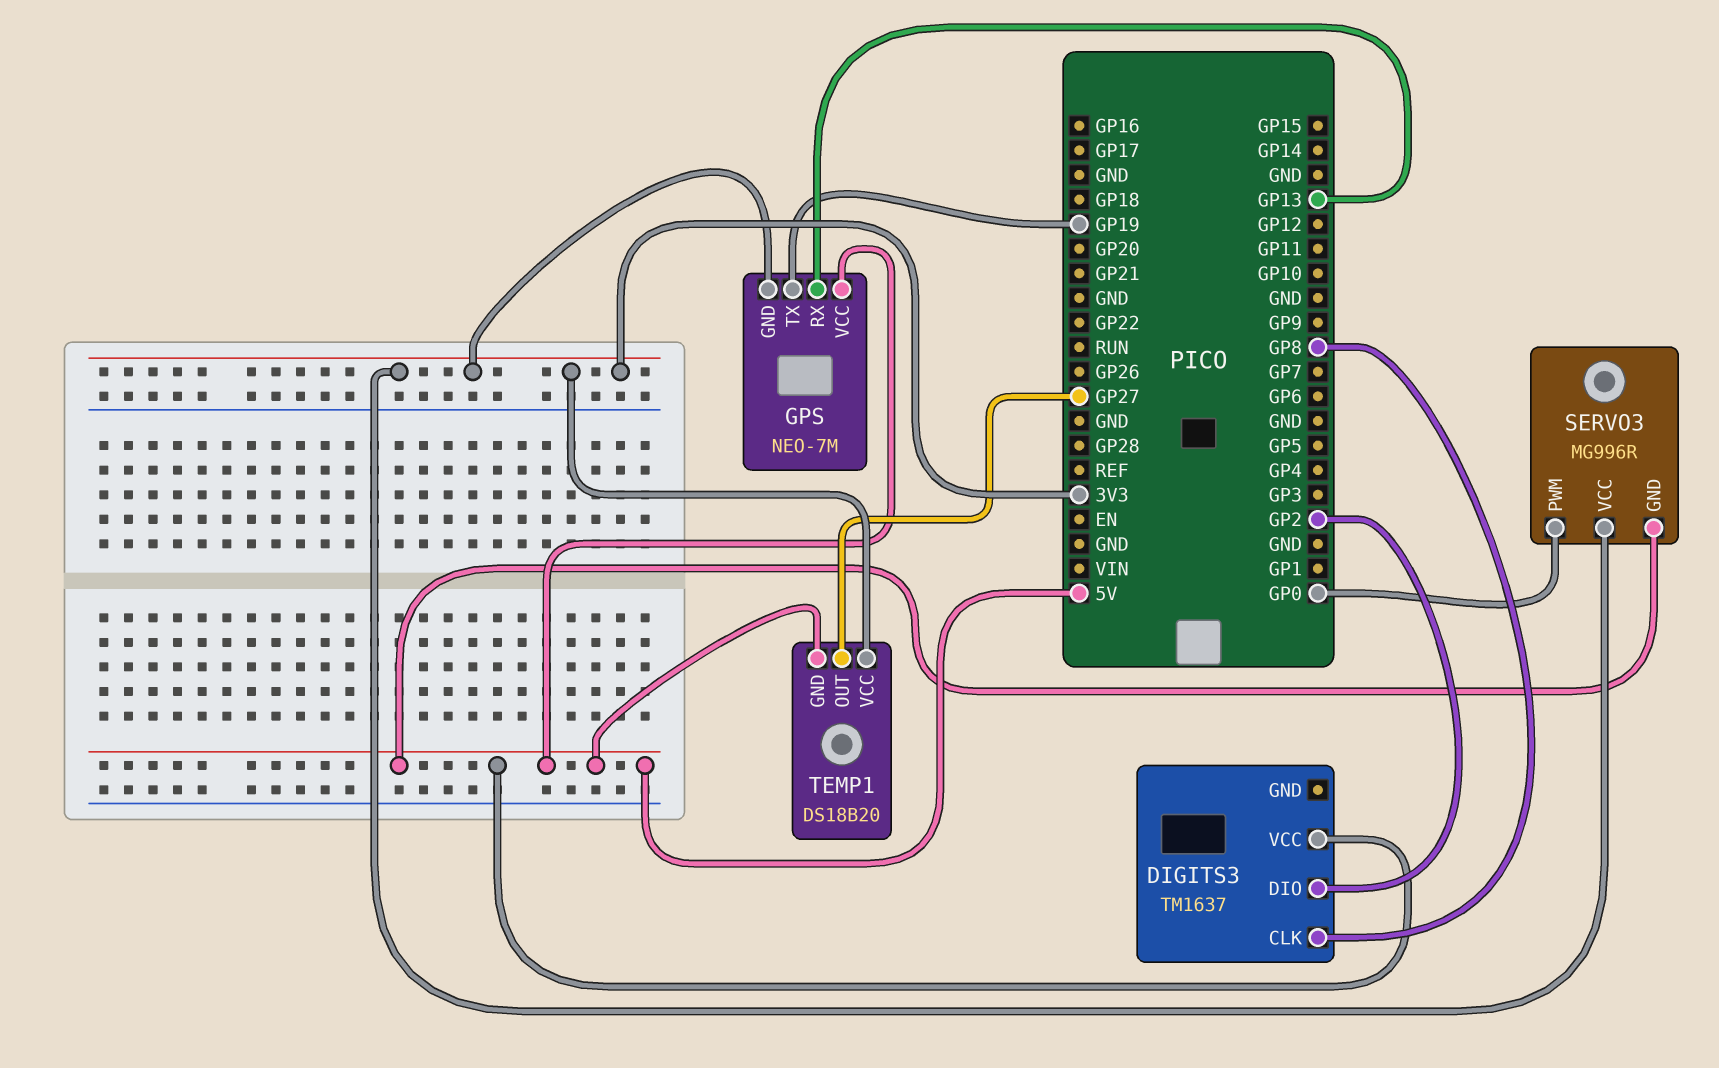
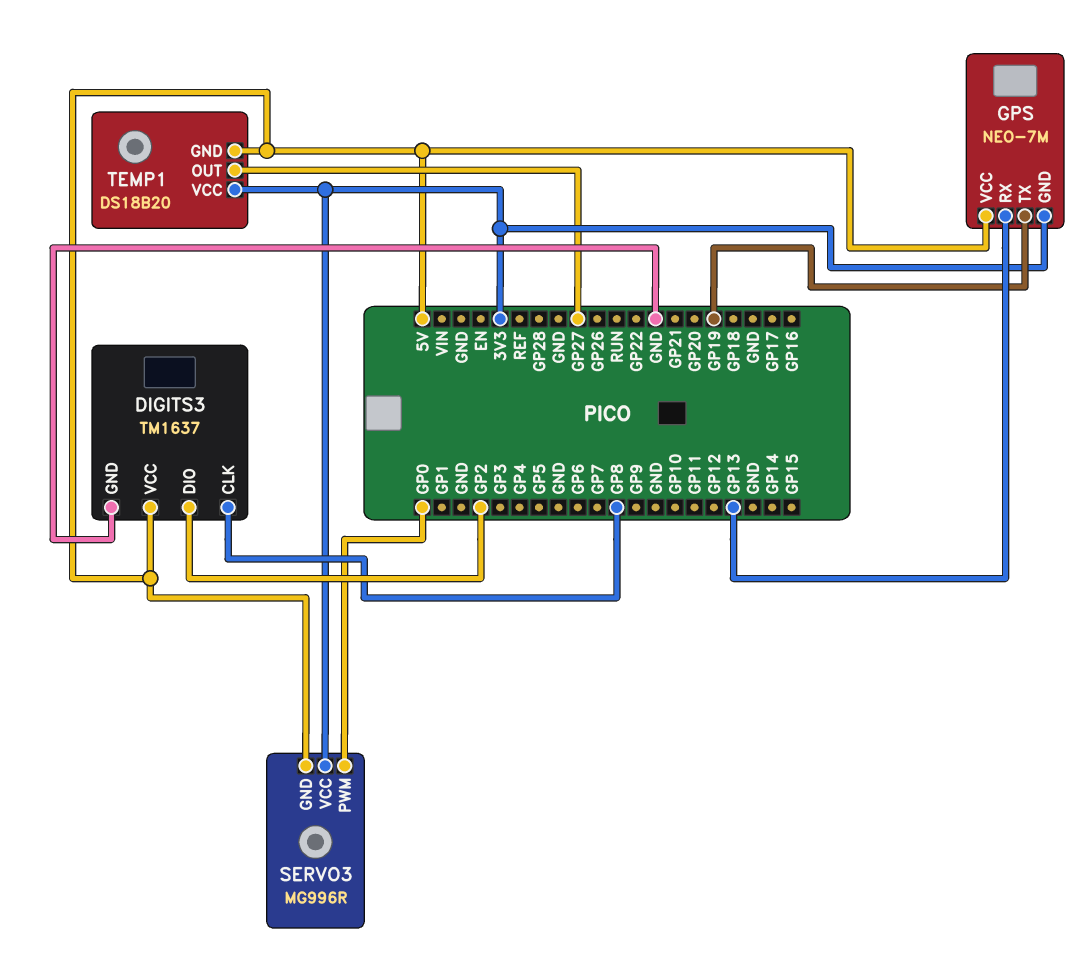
DIGITS3 pin GND: none -> GND

